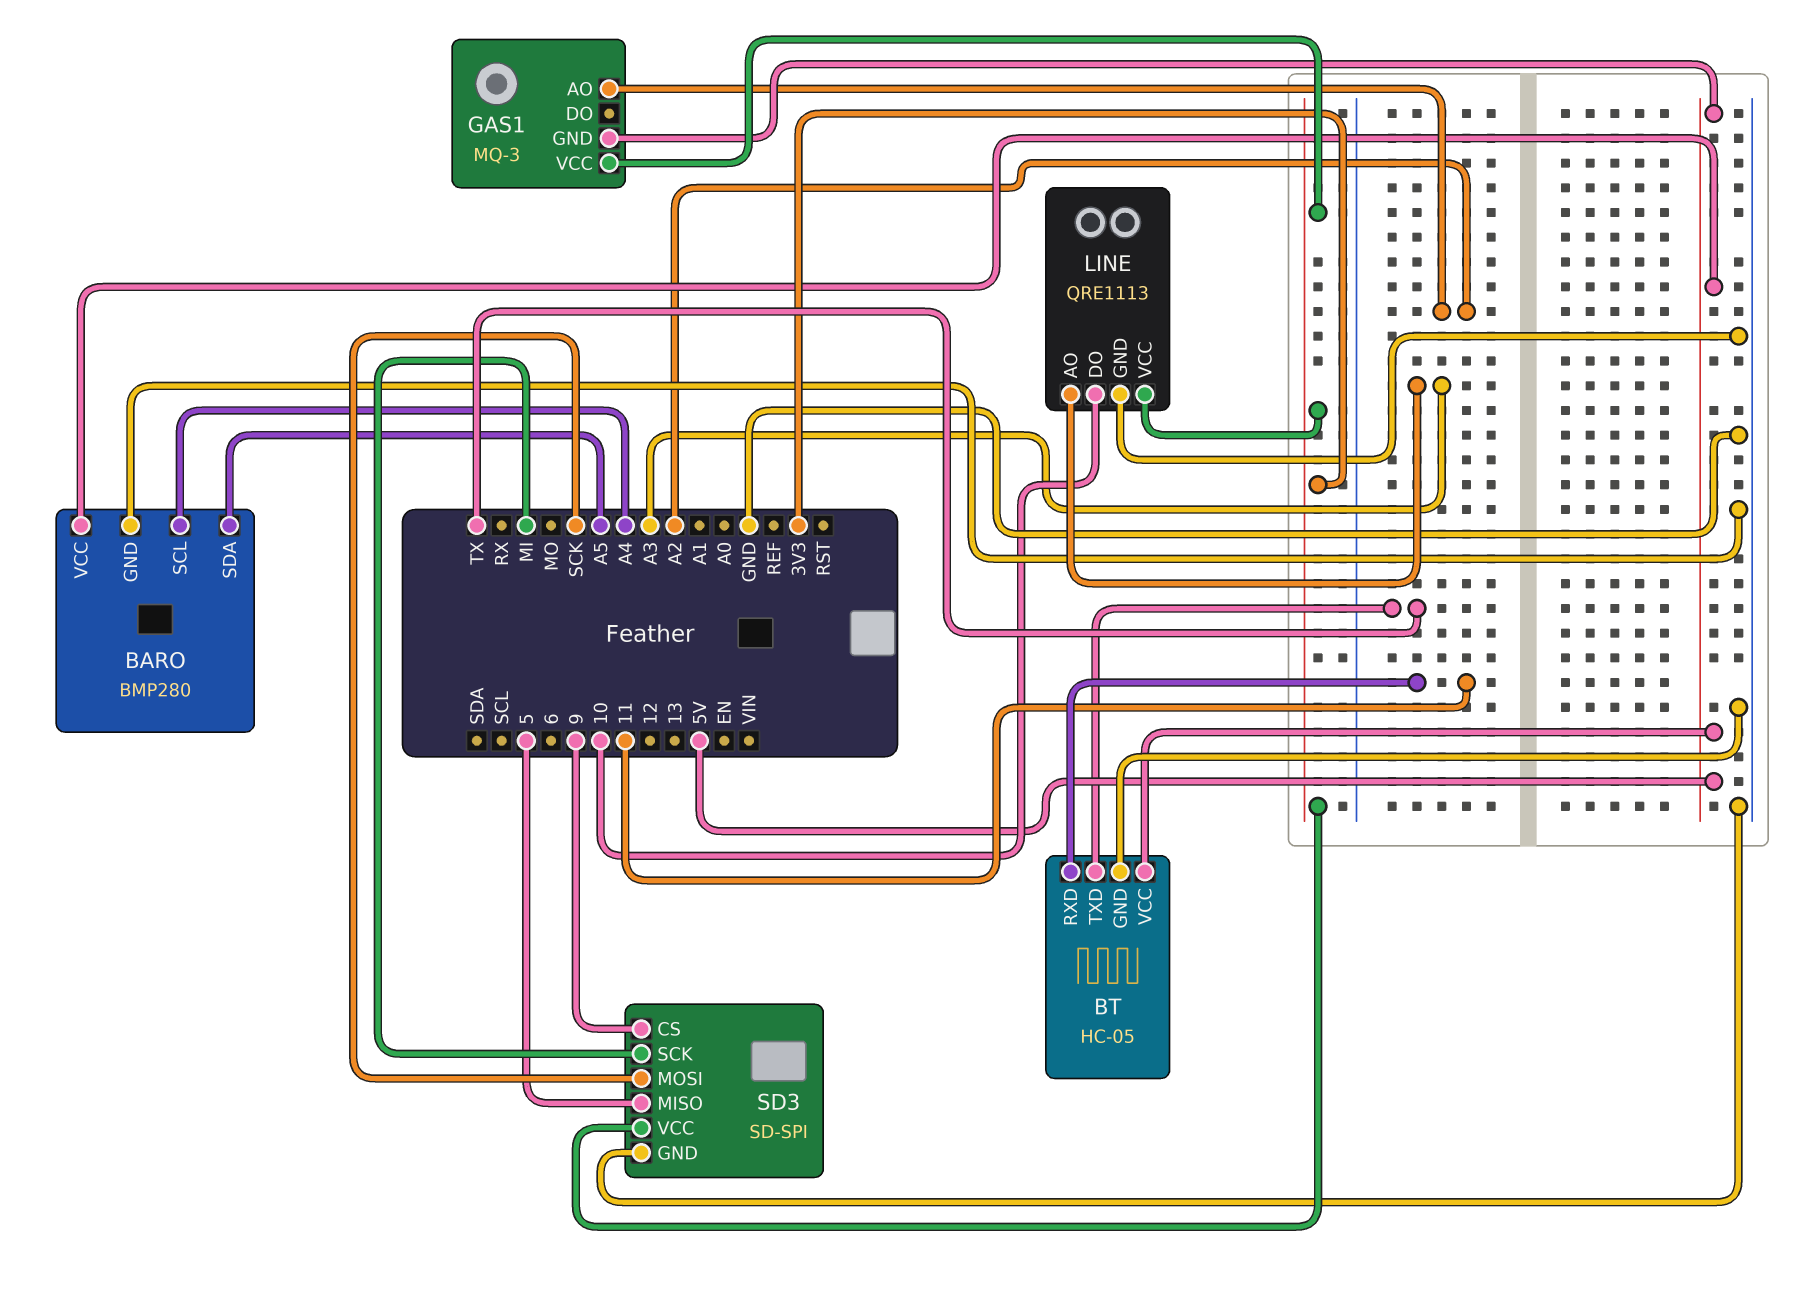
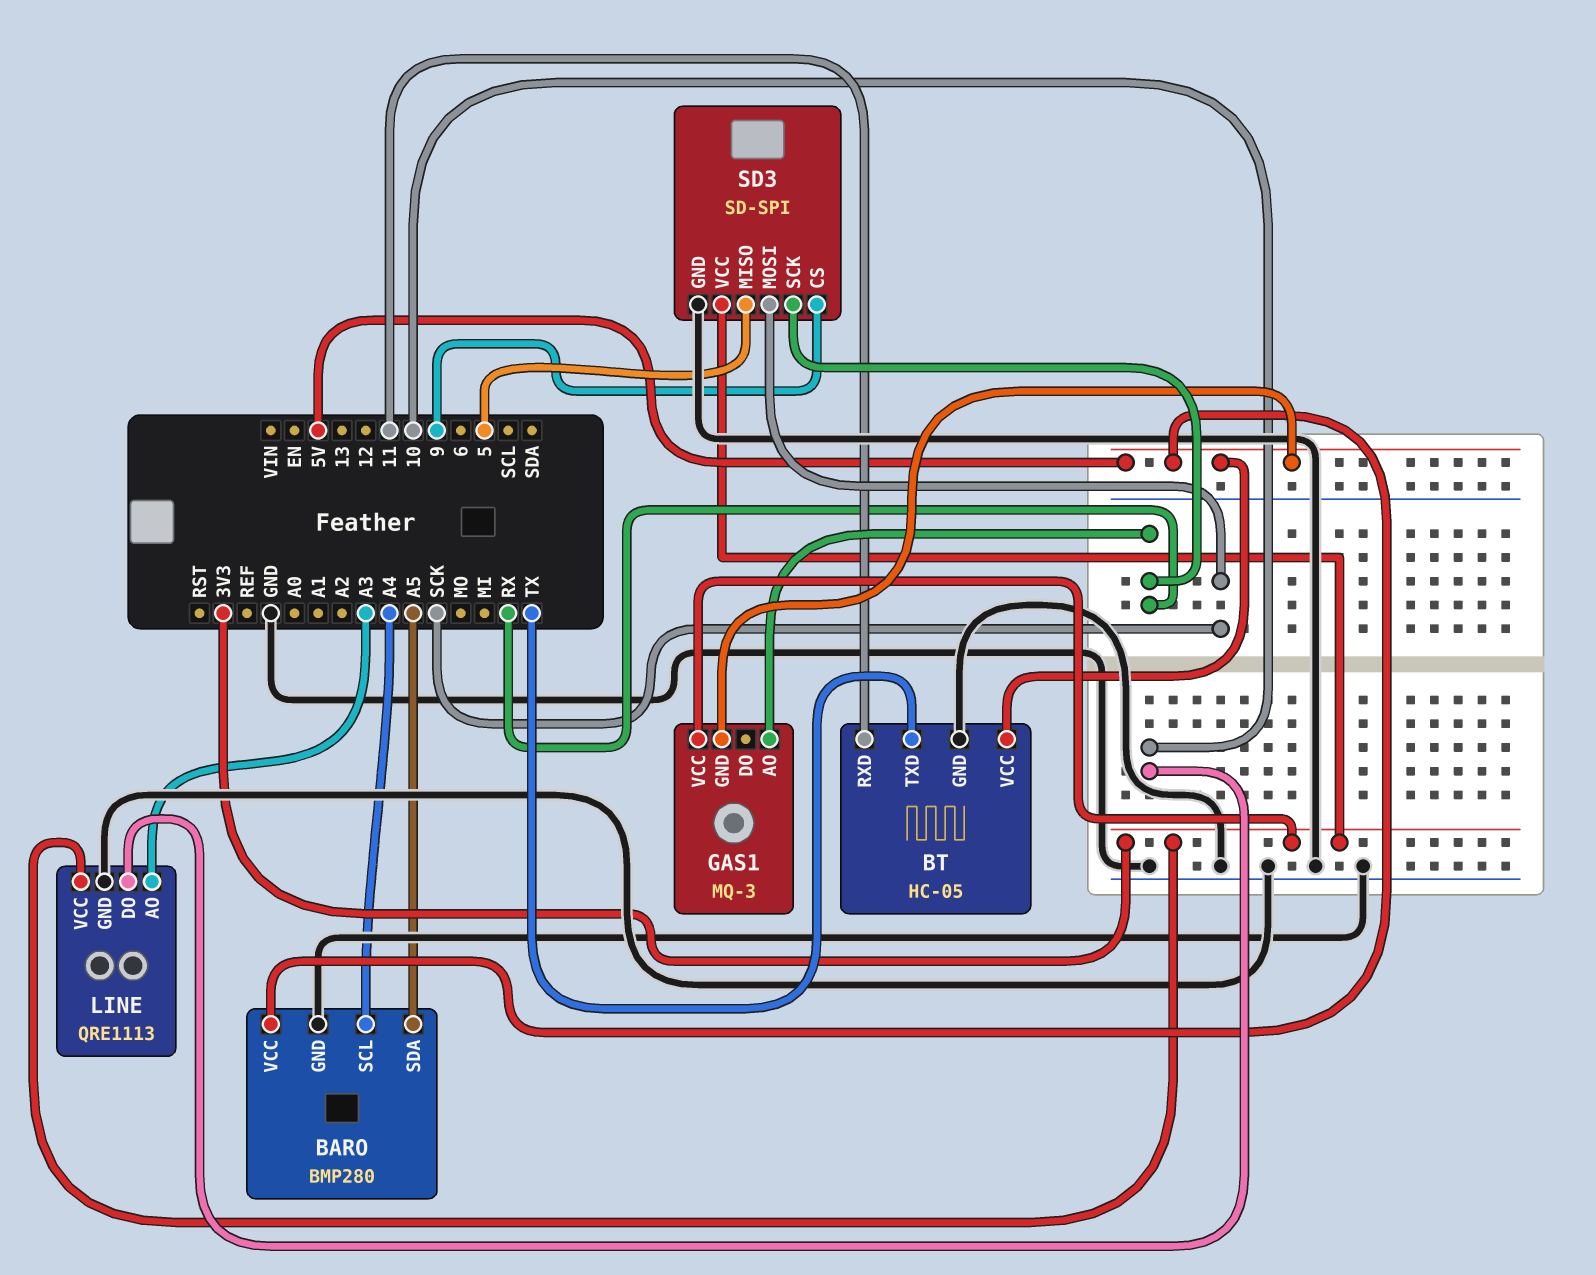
GAS1 pin AO: A2 -> RX
SD3 pin SCK: MI -> RX

